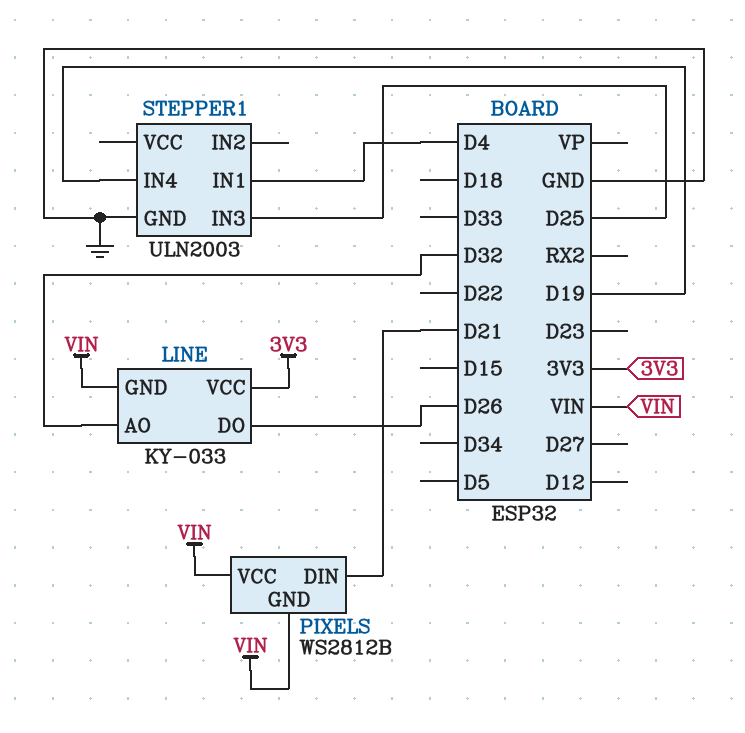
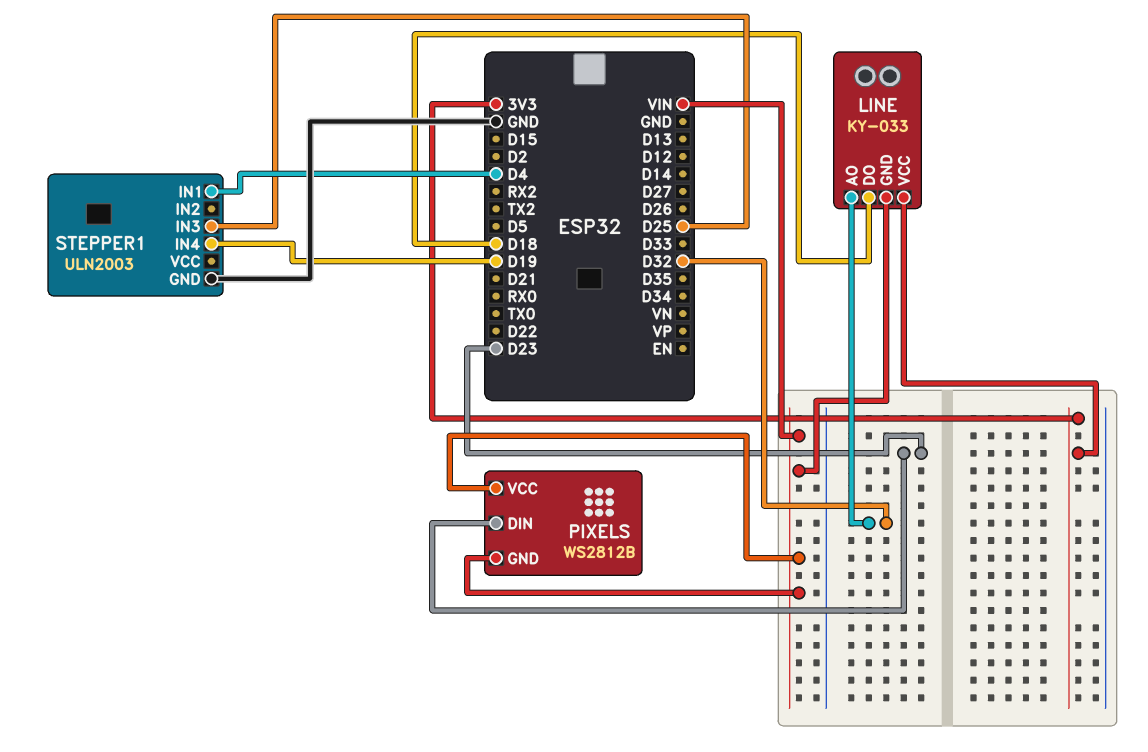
LINE pin DO: D26 -> D18
PIXELS pin DIN: D21 -> D23

